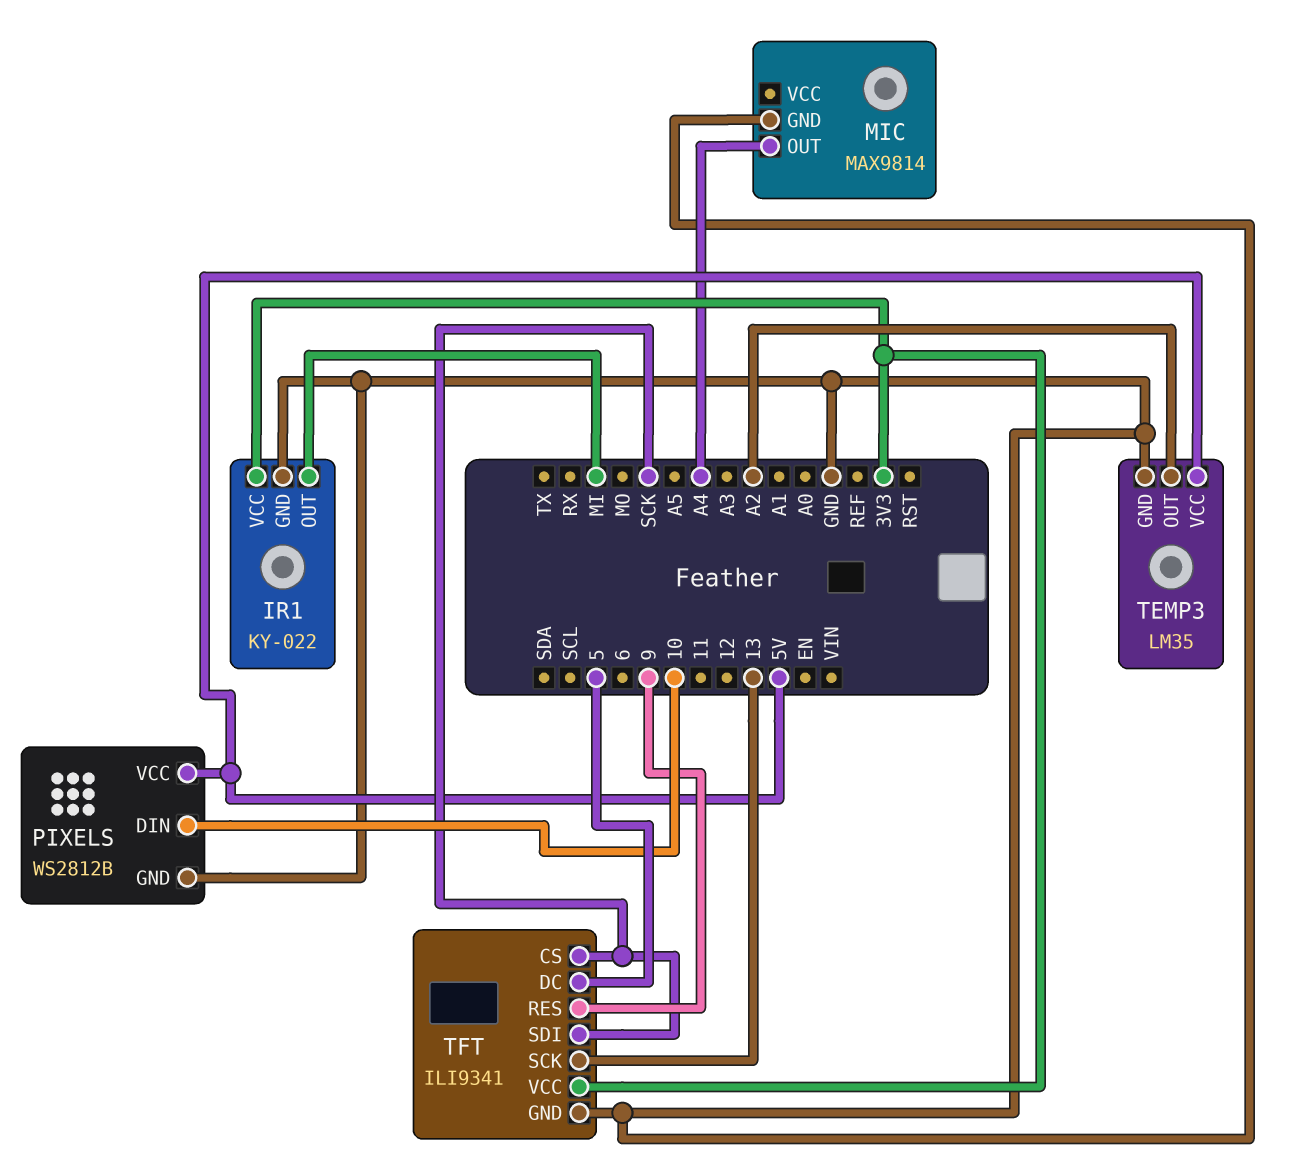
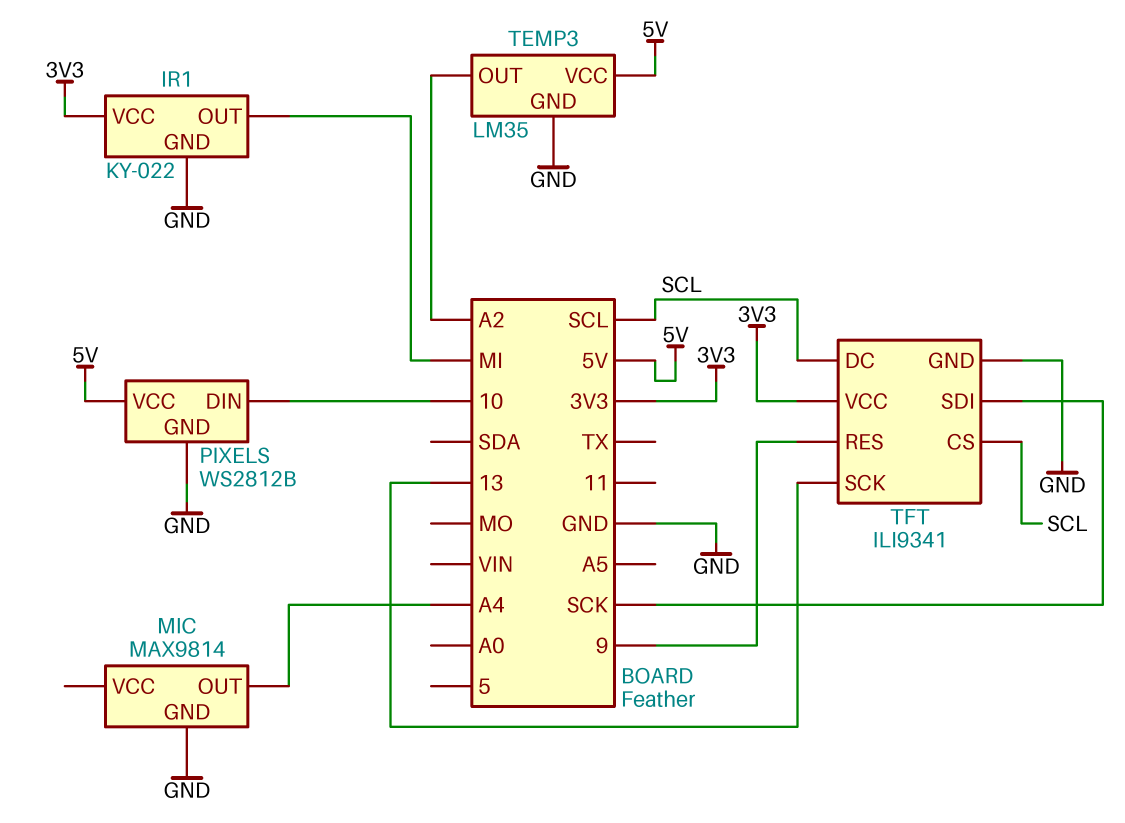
TFT pin CS: SCK -> SCL
TFT pin DC: 5 -> SCL

